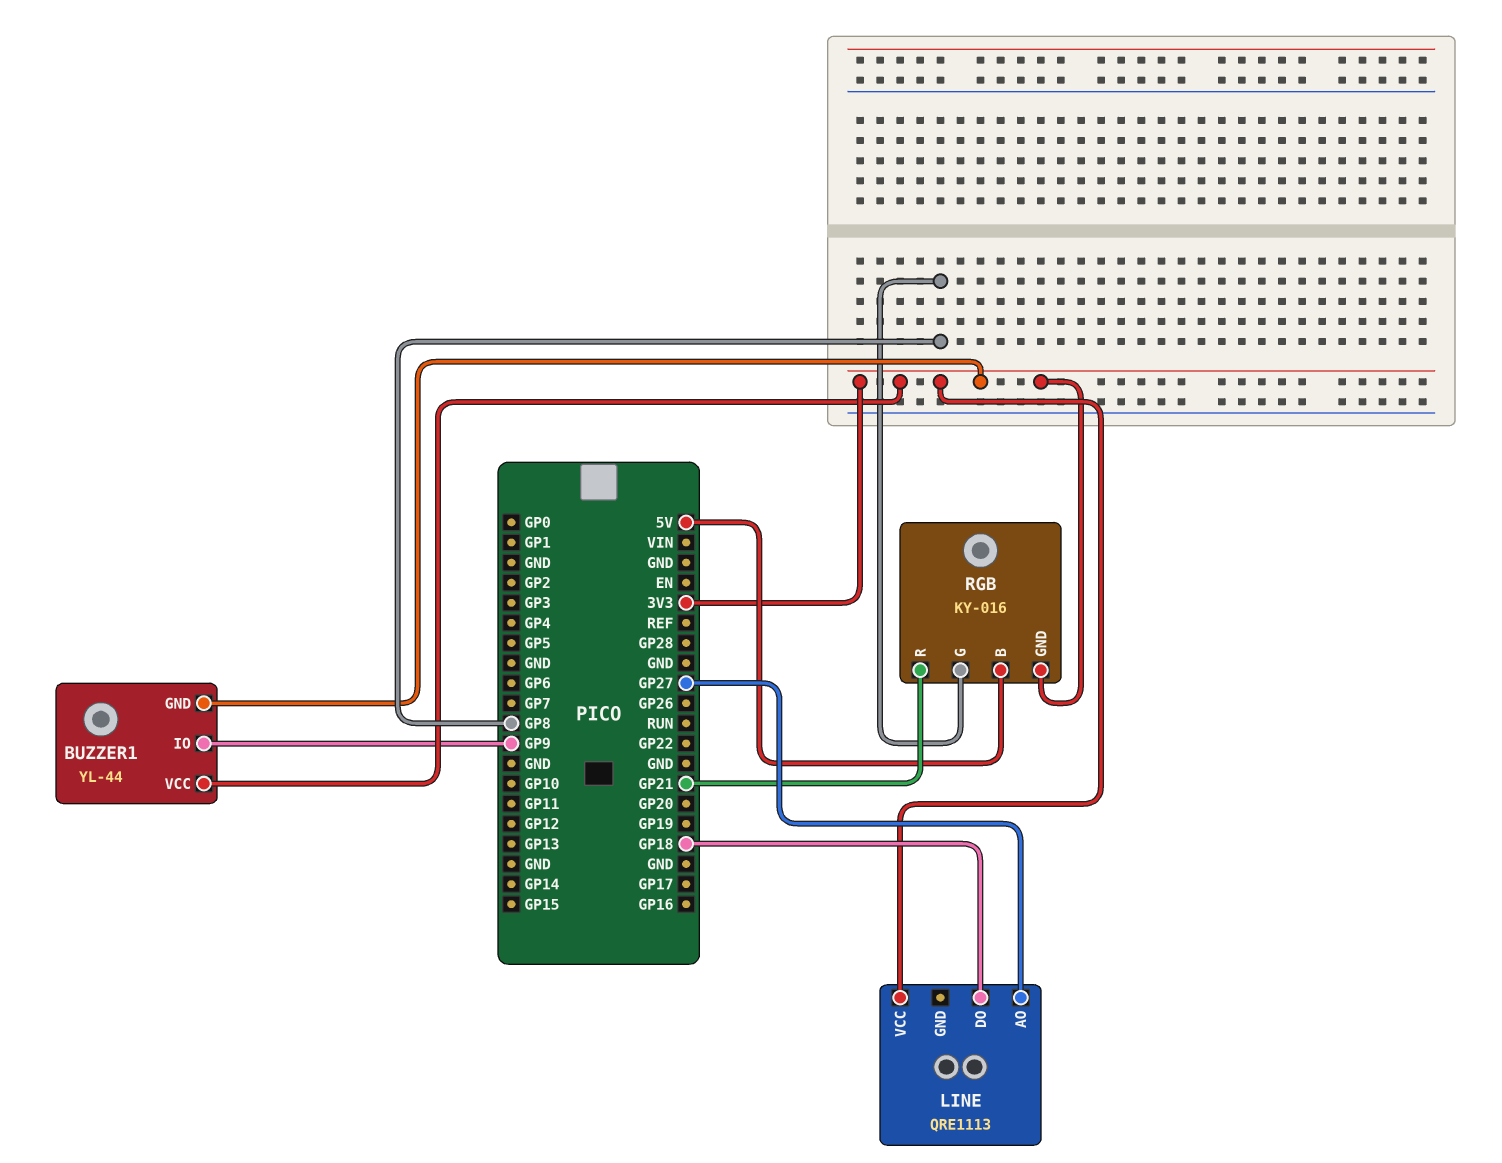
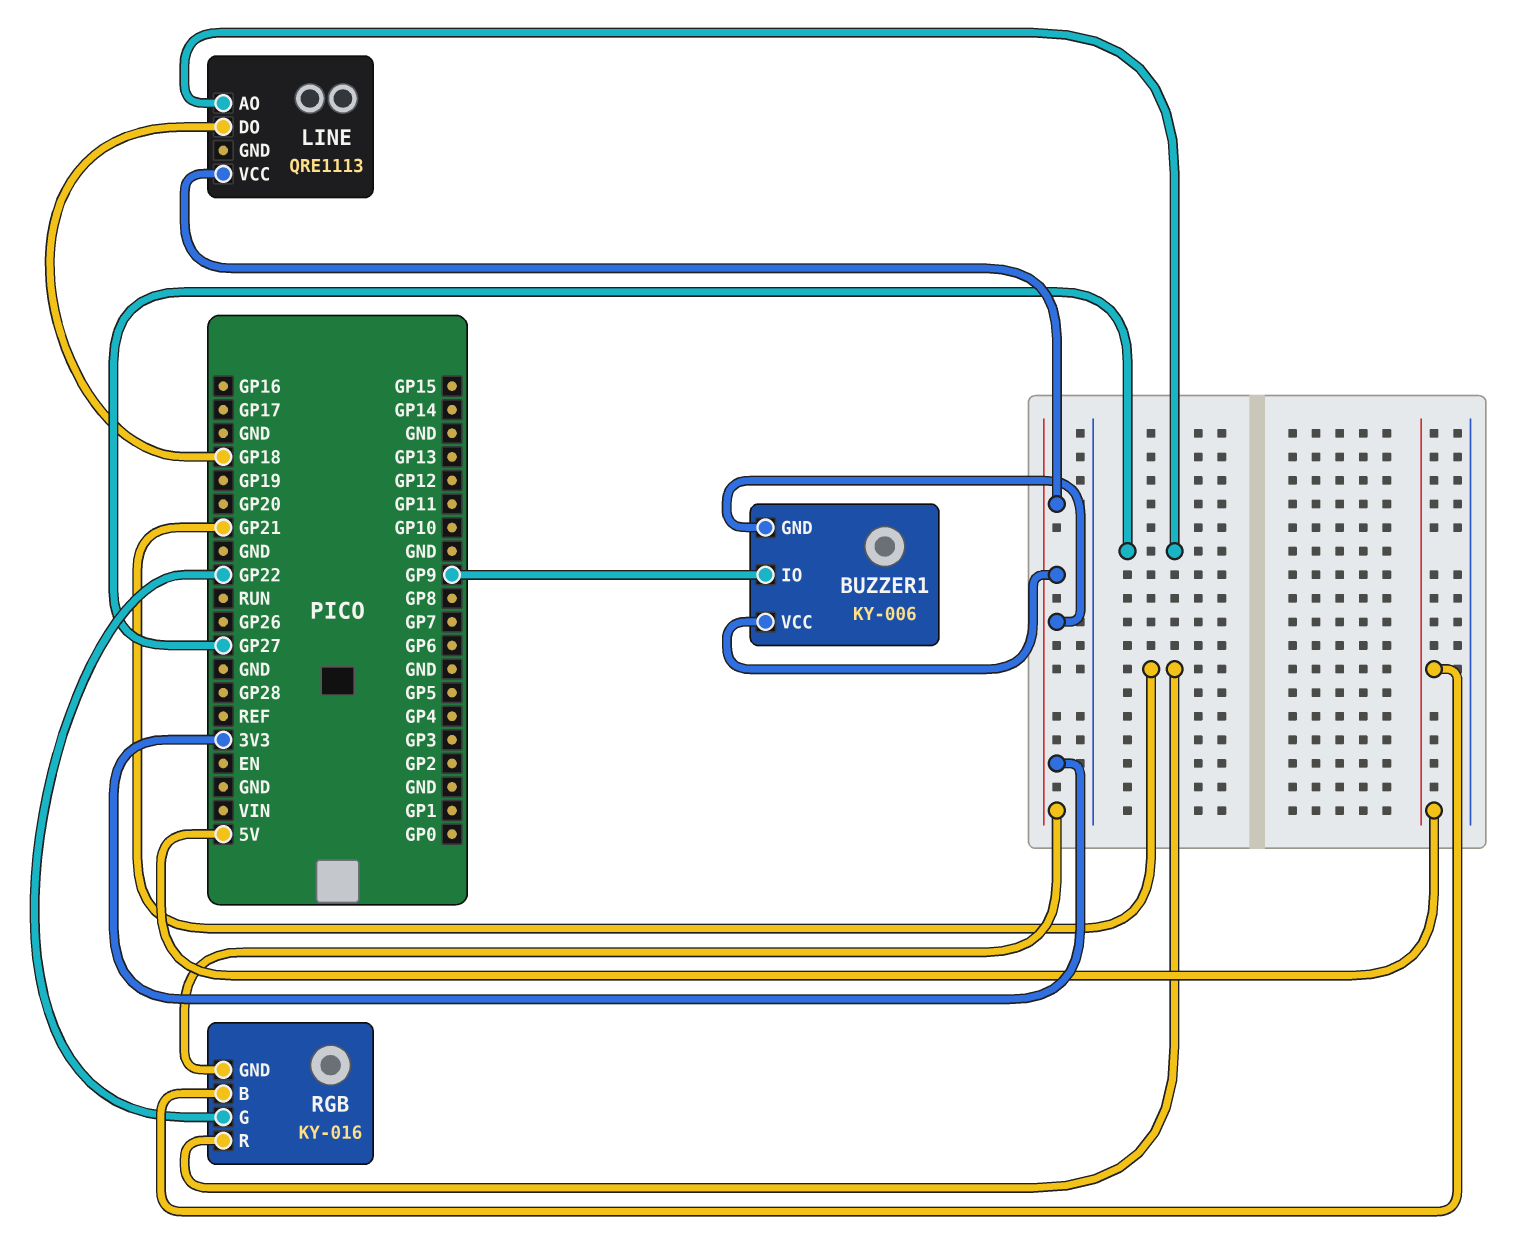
BUZZER1: YL-44 -> KY-006
RGB pin G: GP8 -> GP22

